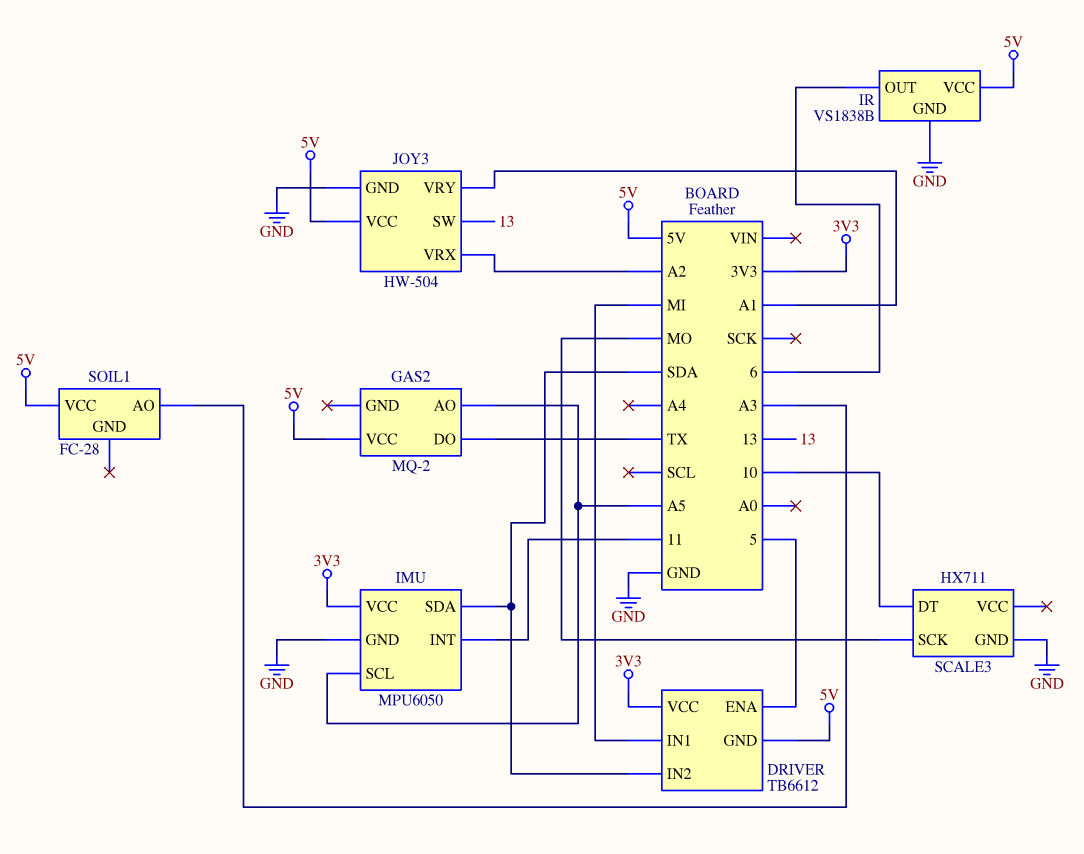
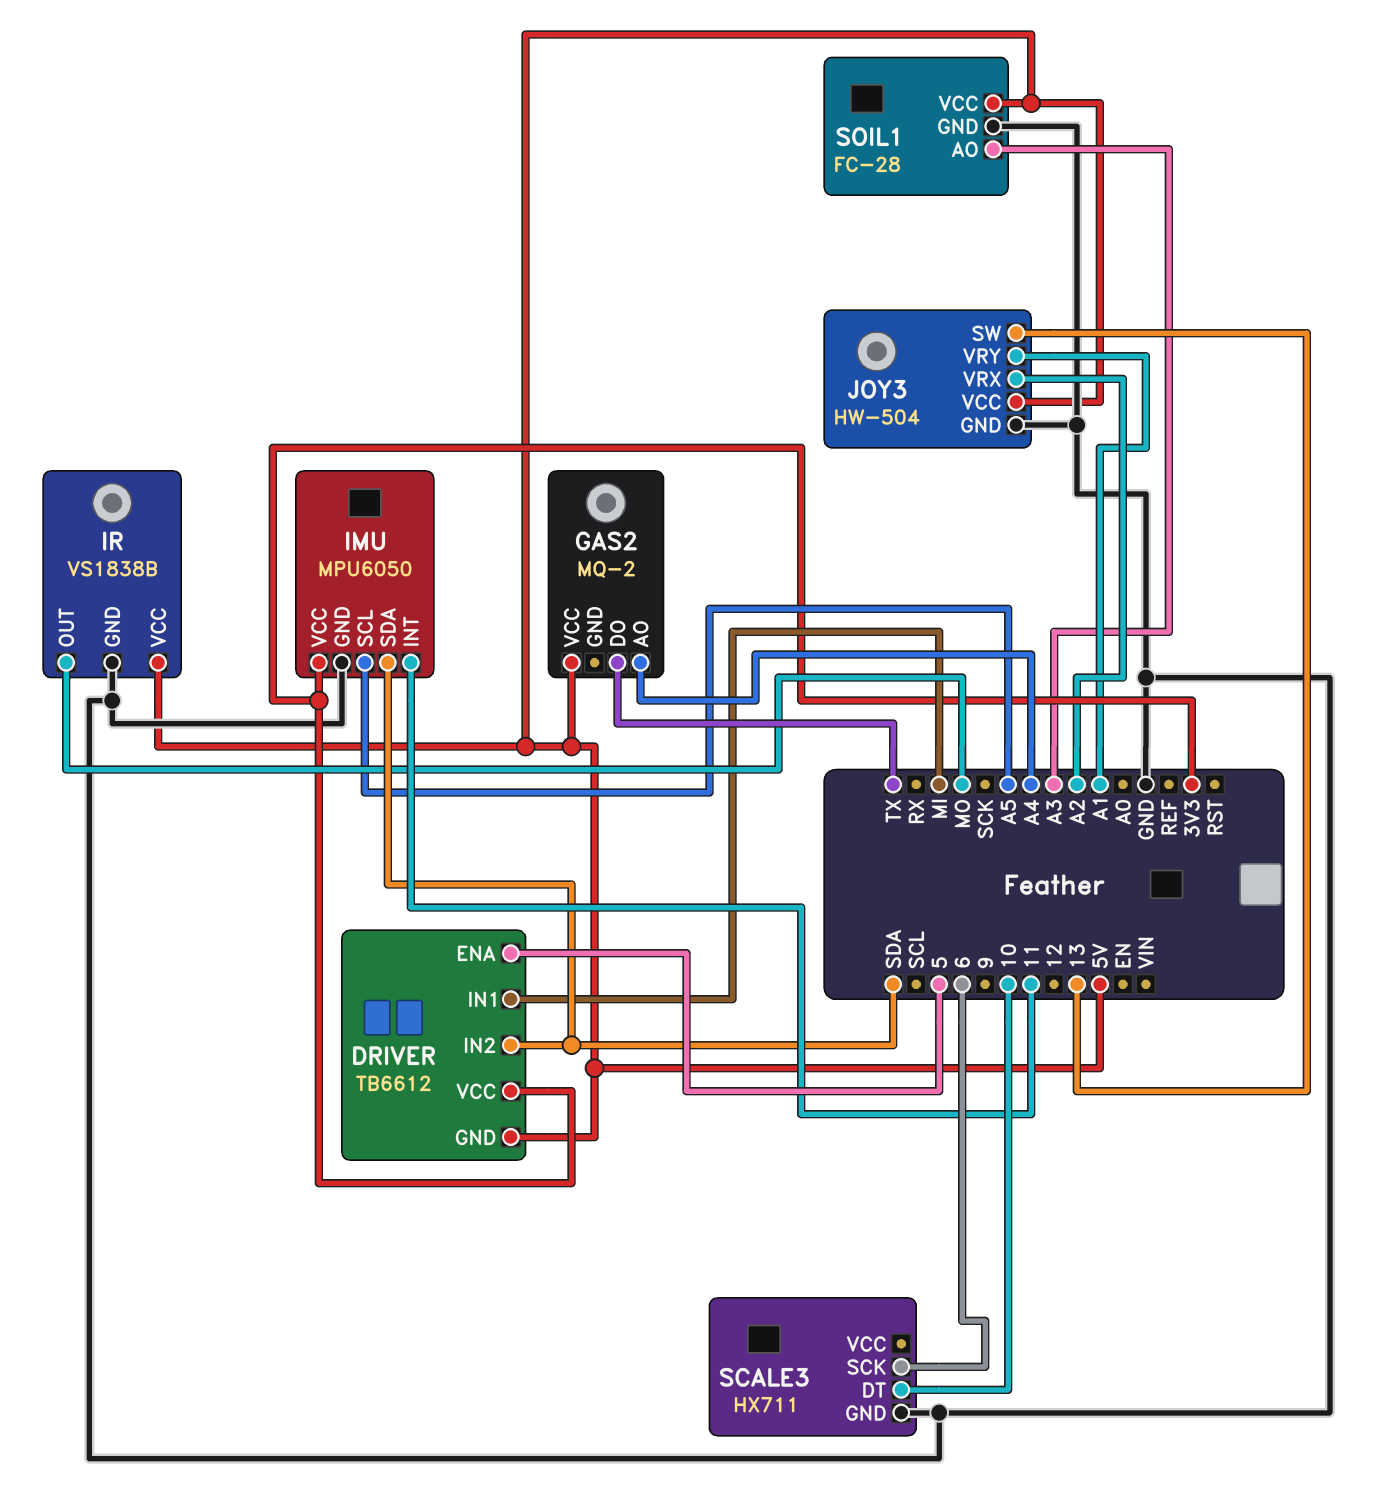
GAS2 pin AO: A5 -> A4
IR pin OUT: 6 -> MO
SCALE3 pin SCK: MO -> 6
SOIL1 pin GND: none -> GND

